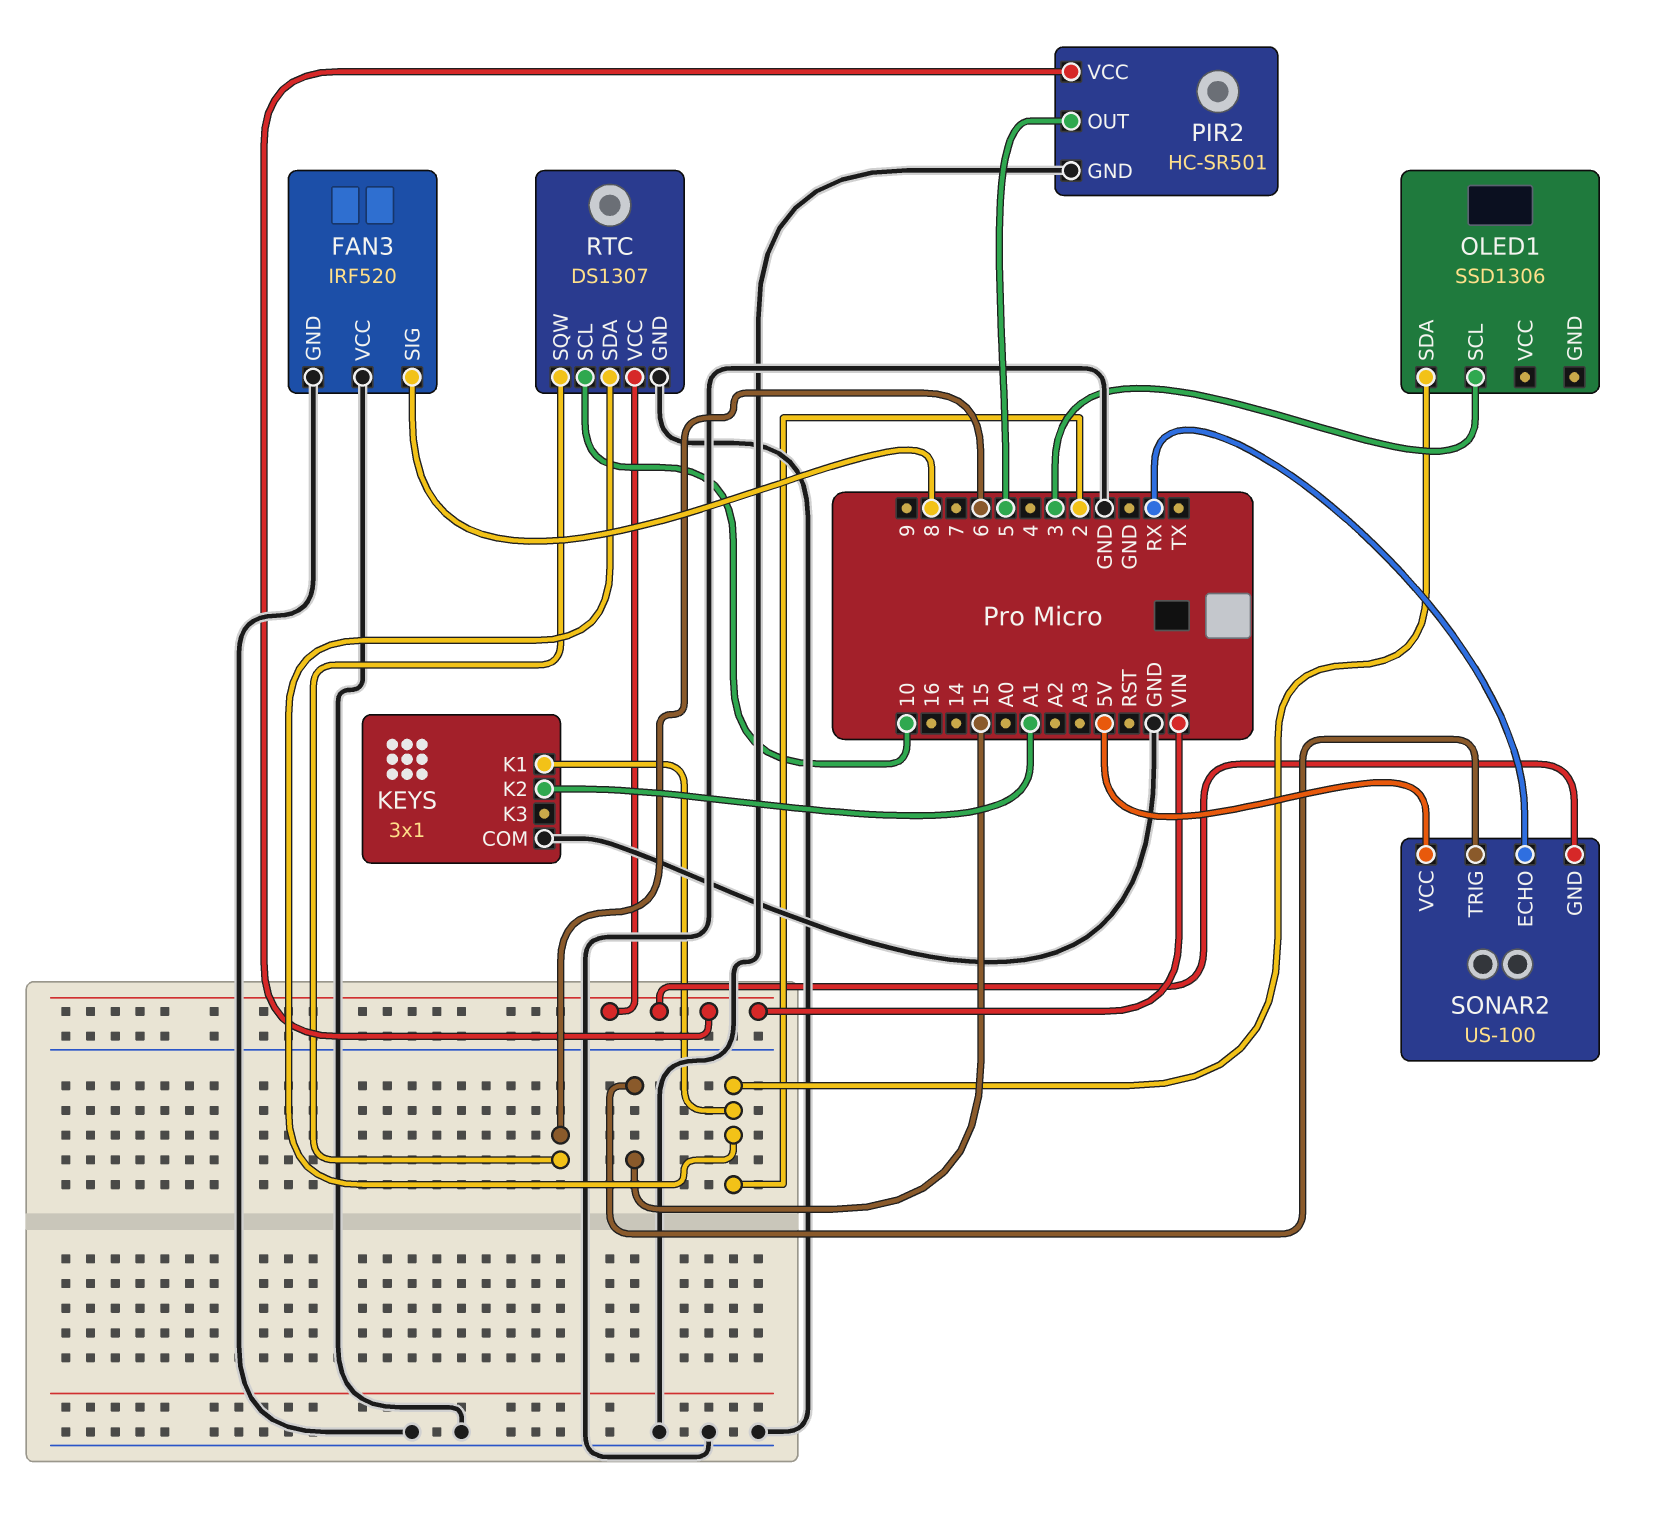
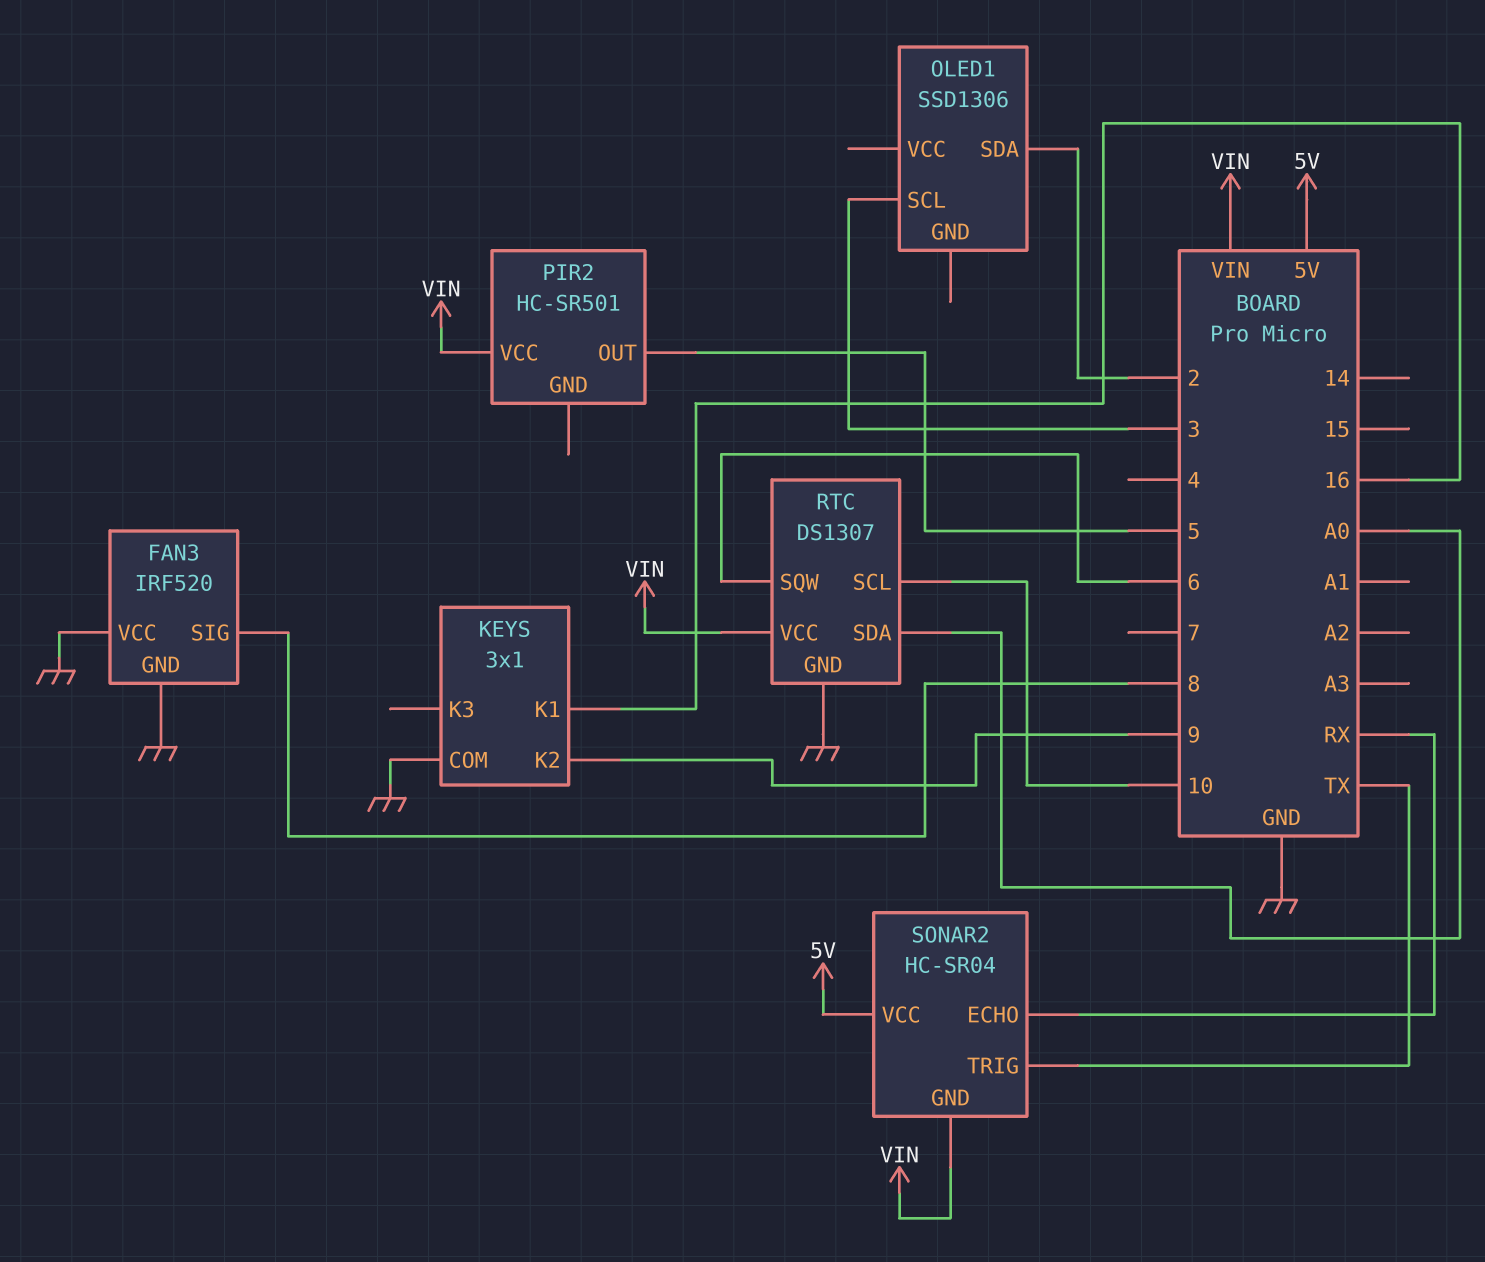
KEYS pin K1: 2 -> 16
KEYS pin K2: A1 -> 9
PIR2 pin GND: GND -> none
RTC pin SDA: 2 -> A0
SONAR2: US-100 -> HC-SR04
SONAR2 pin TRIG: 15 -> TX

